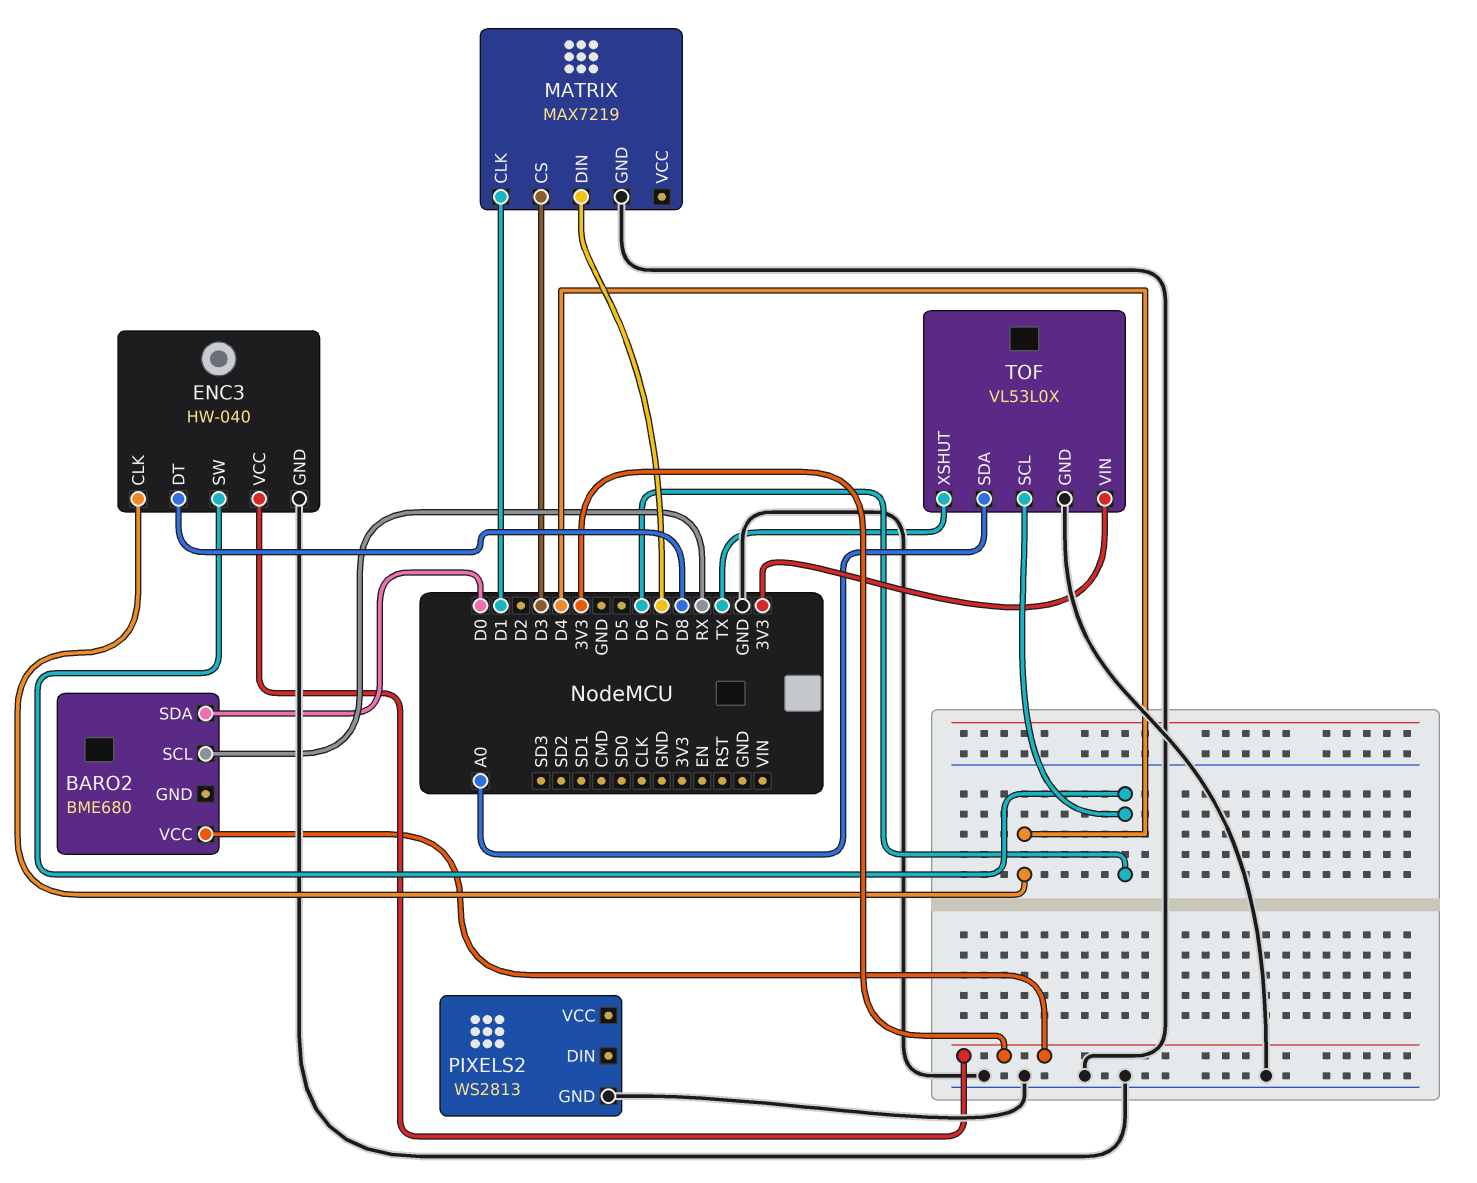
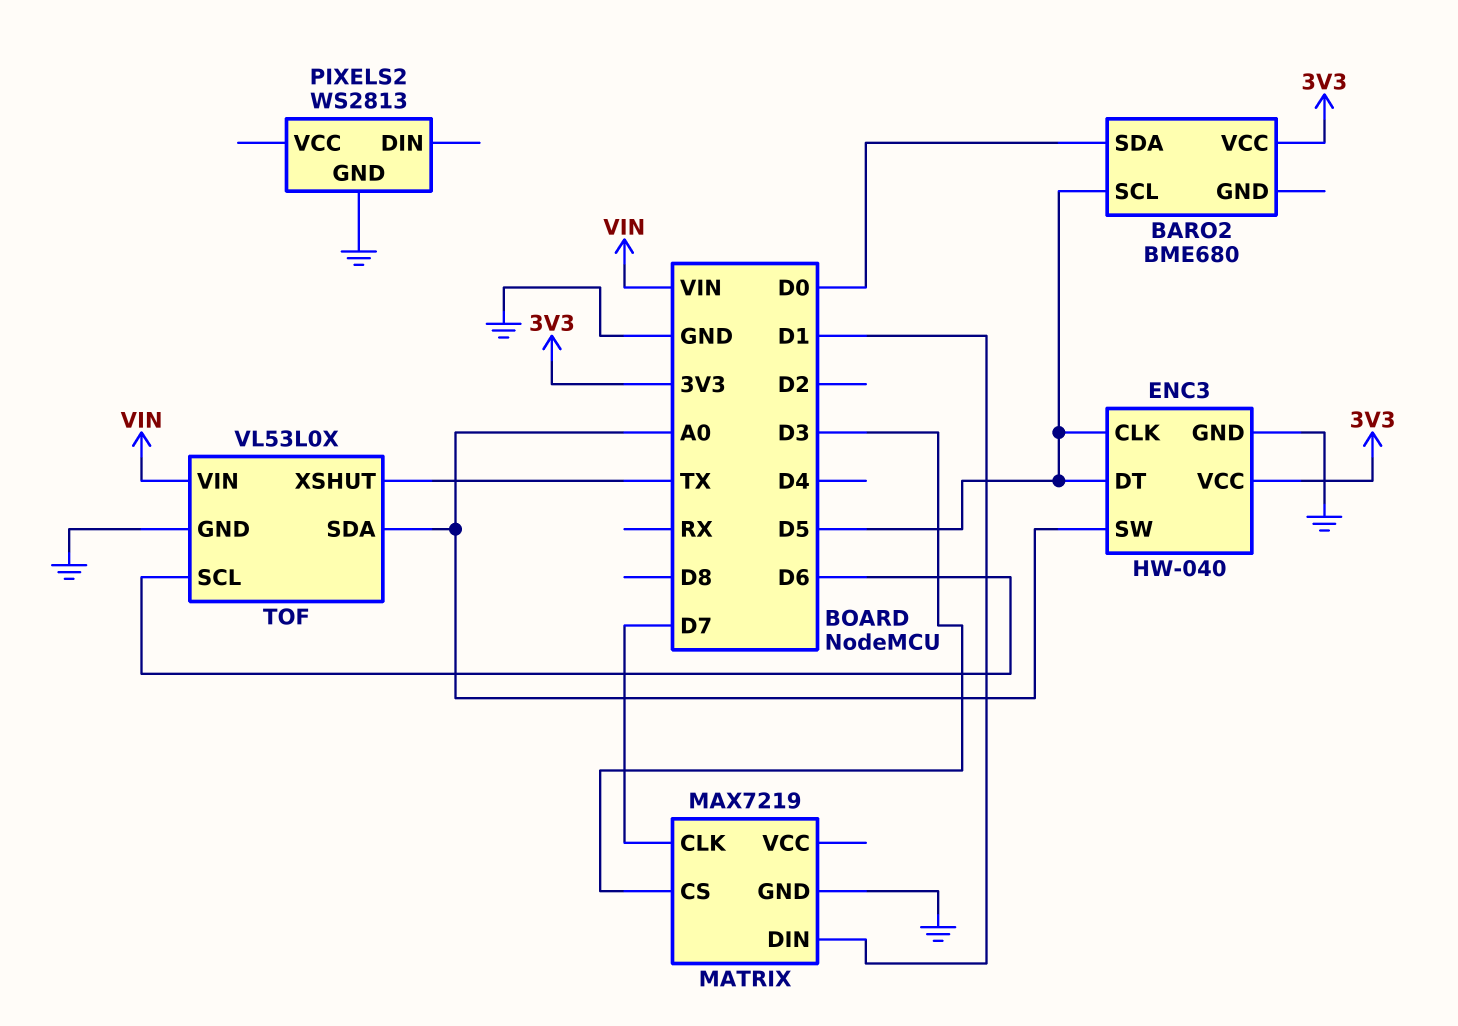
BARO2 pin SCL: RX -> D5
ENC3 pin CLK: D4 -> D5
ENC3 pin DT: D8 -> D5
ENC3 pin SW: D6 -> A0
MATRIX pin CLK: D1 -> D7
MATRIX pin DIN: D7 -> D1
TOF pin VIN: 3V3 -> VIN

